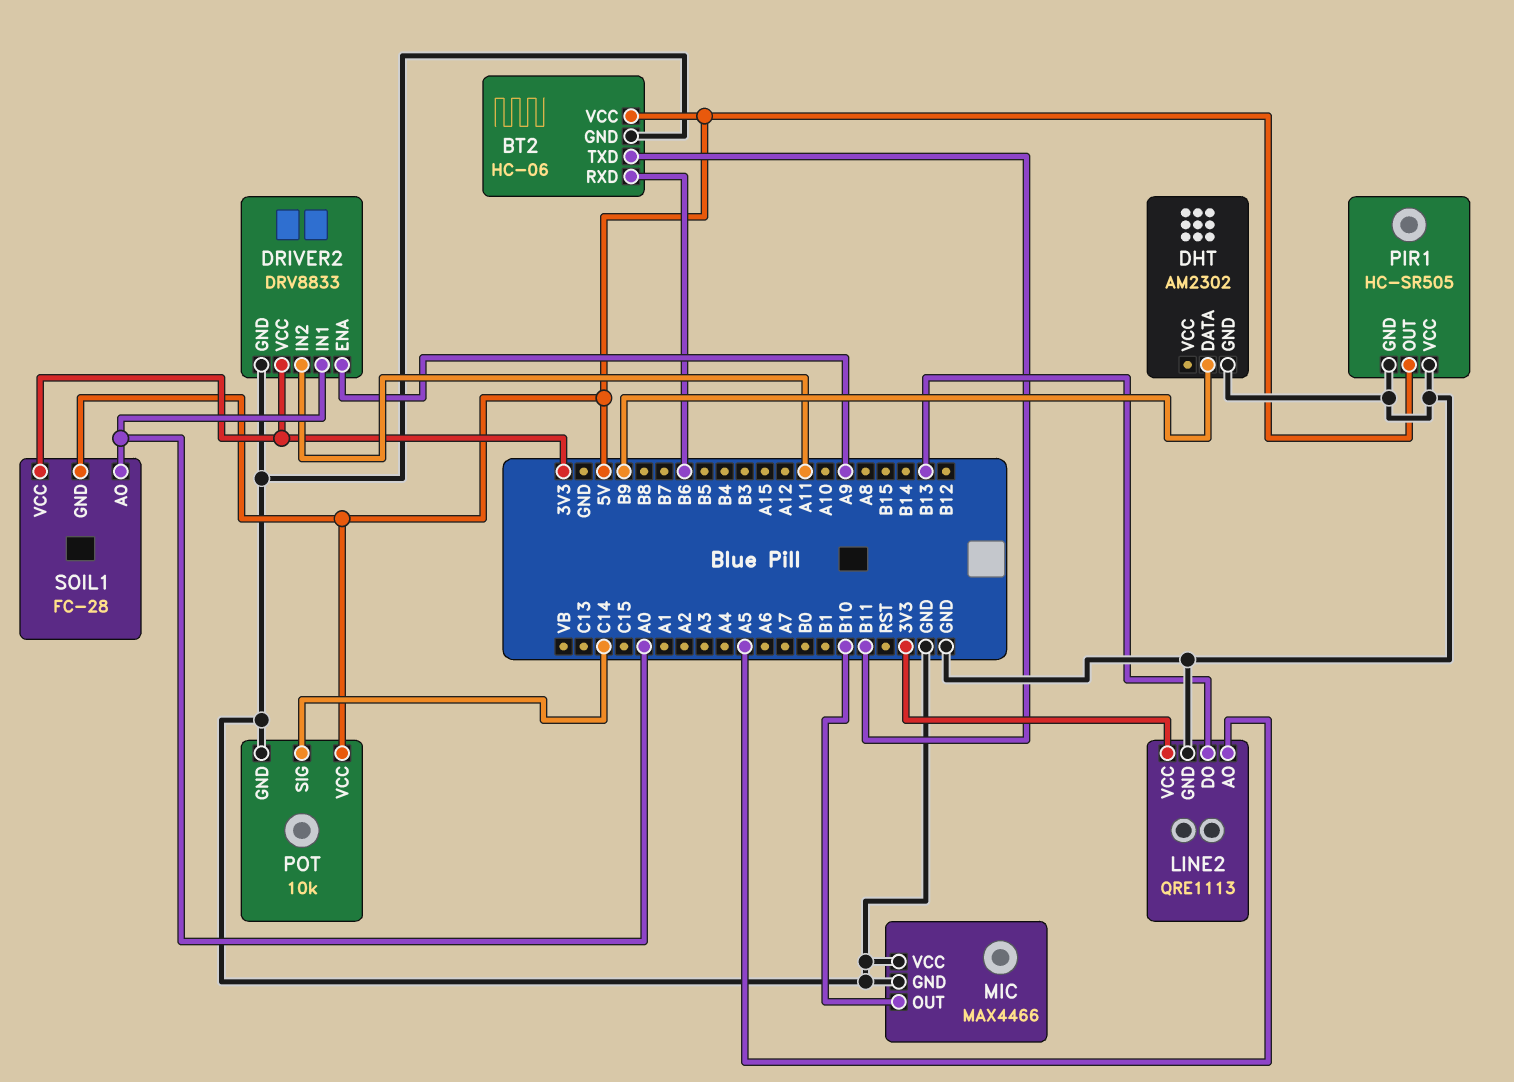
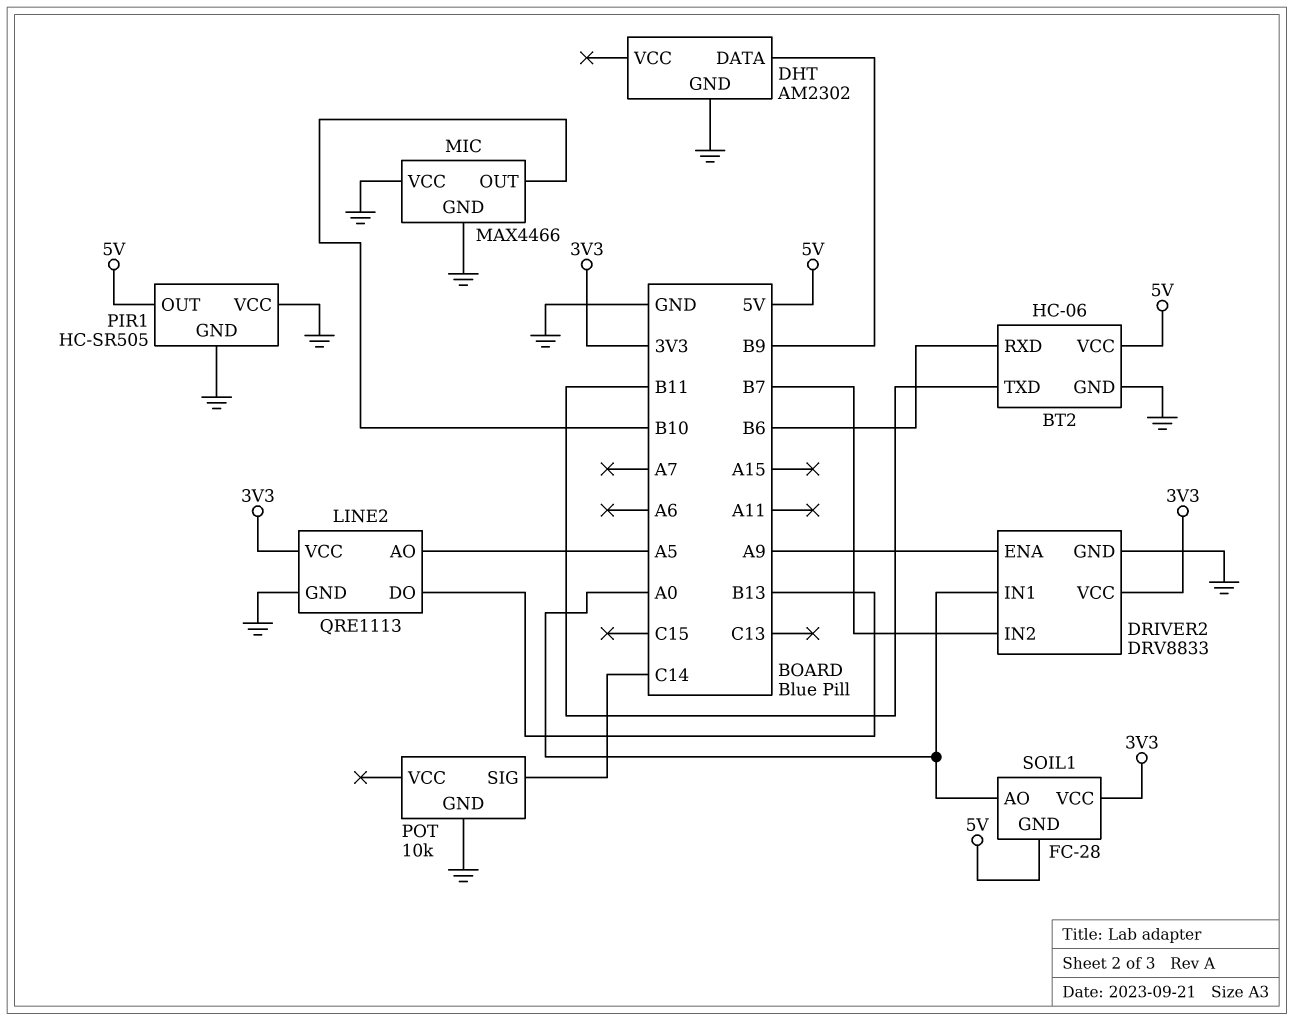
DRIVER2 pin IN2: A11 -> B7
POT pin VCC: 5V -> none

